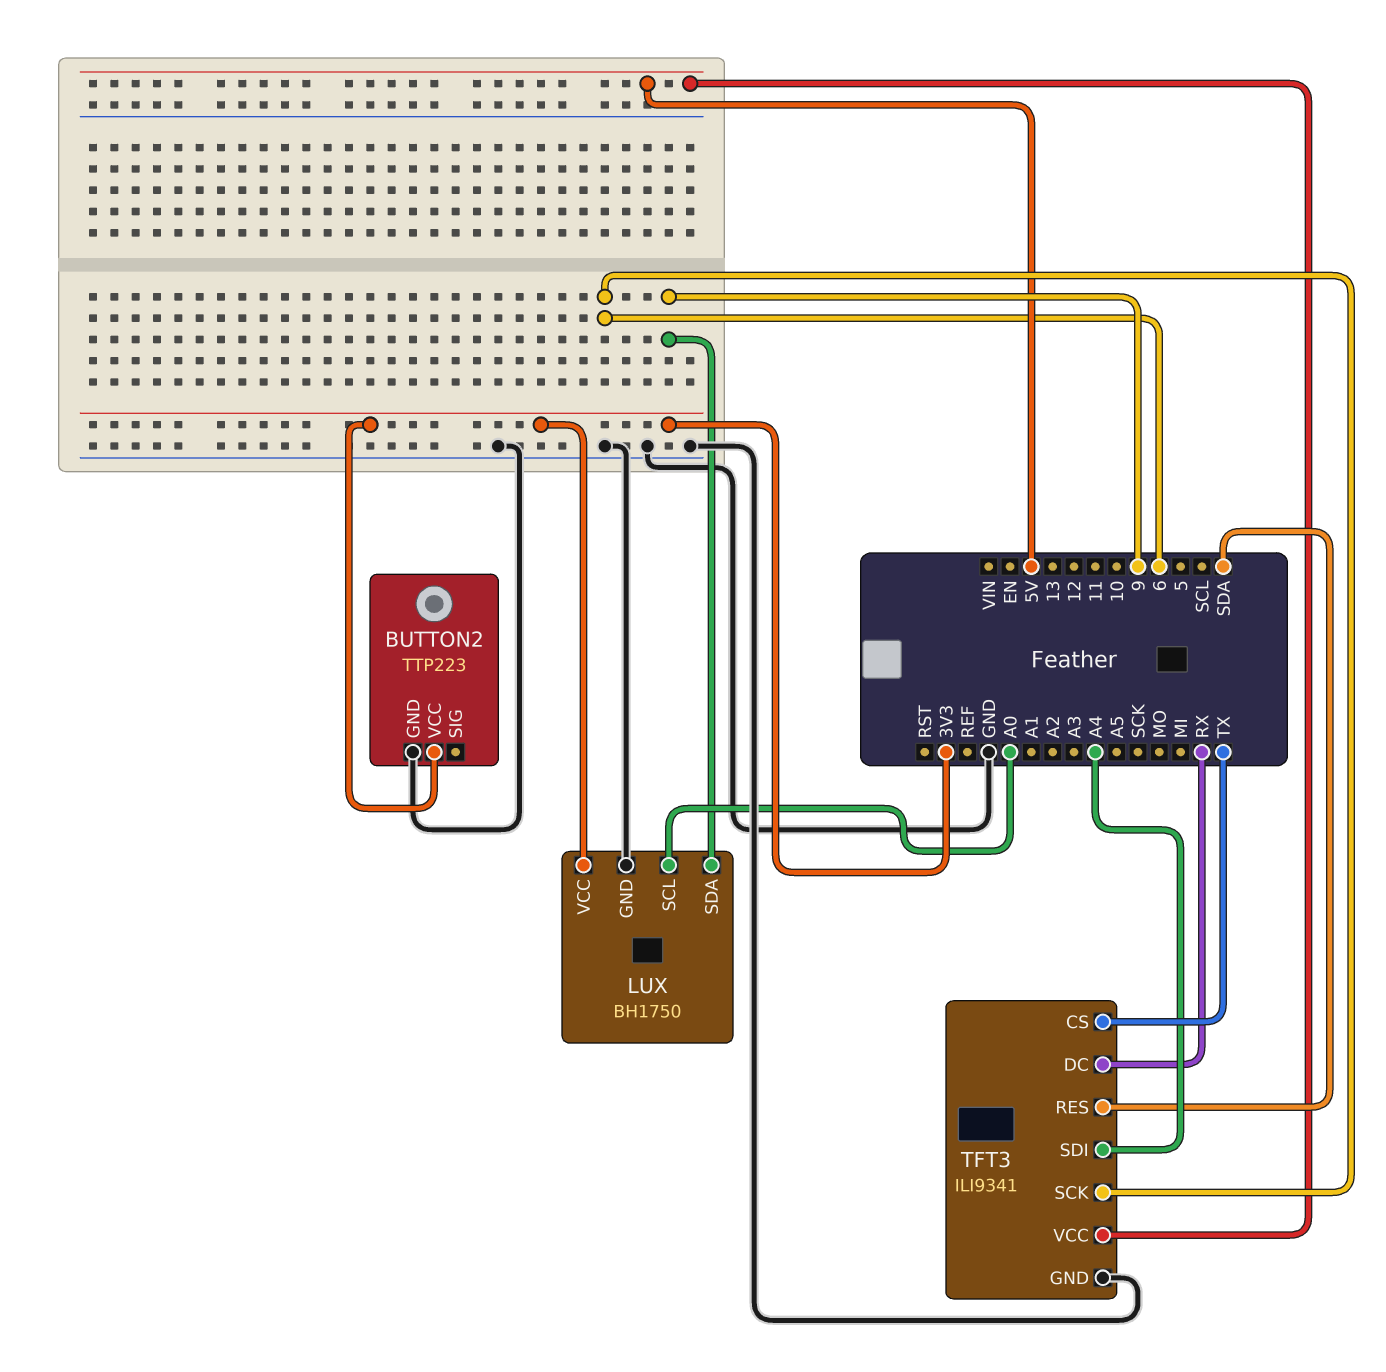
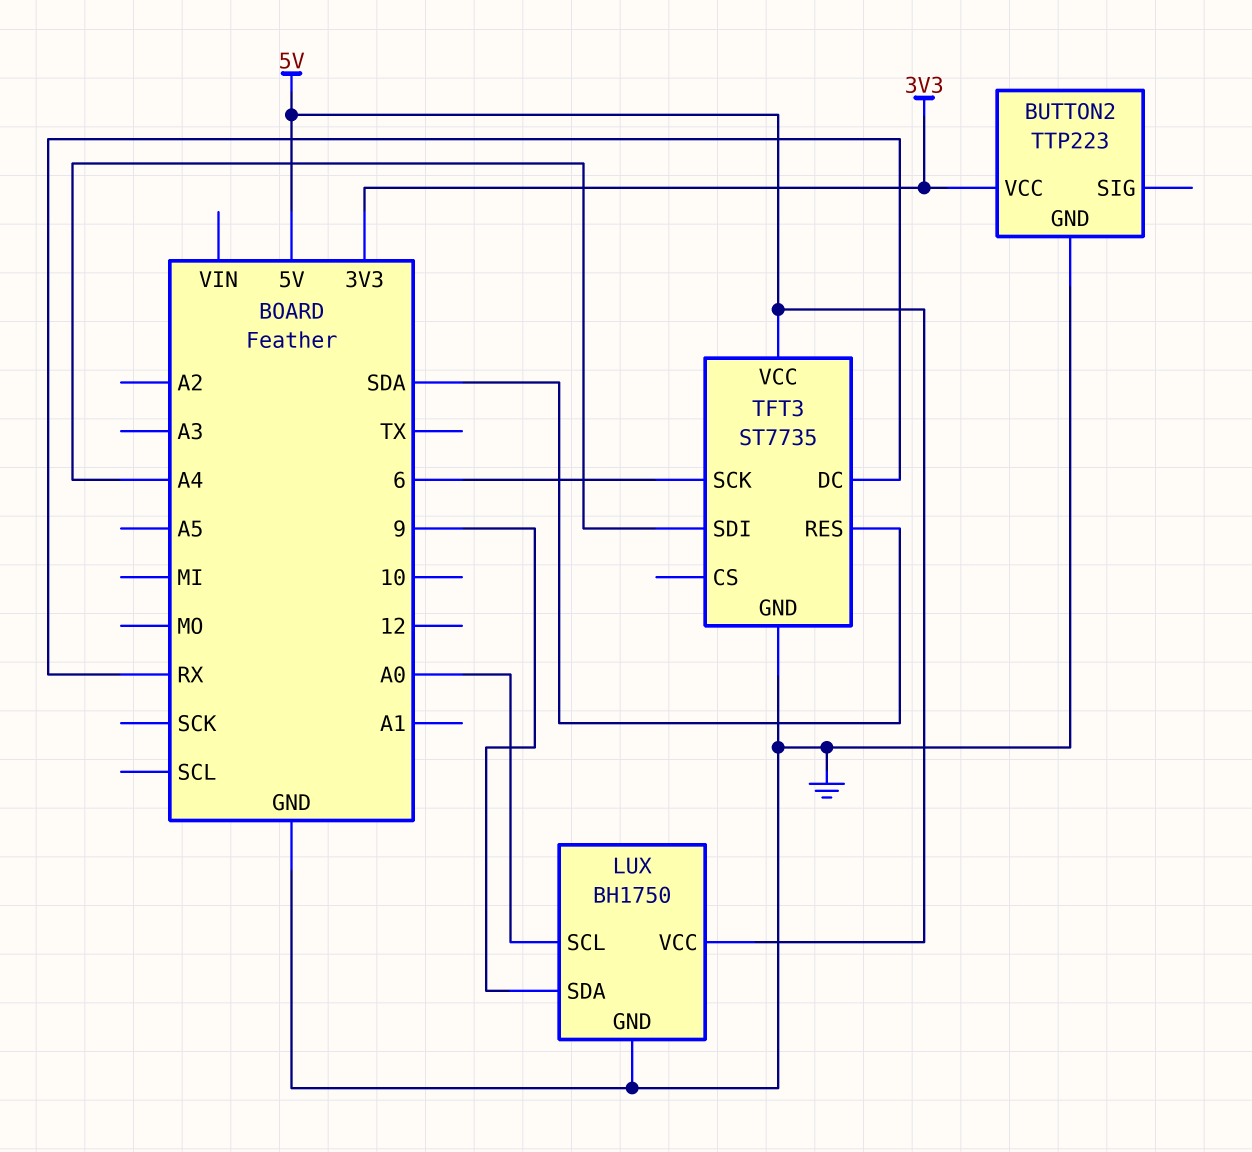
LUX pin VCC: 3V3 -> 5V
TFT3: ILI9341 -> ST7735
TFT3 pin CS: TX -> none

